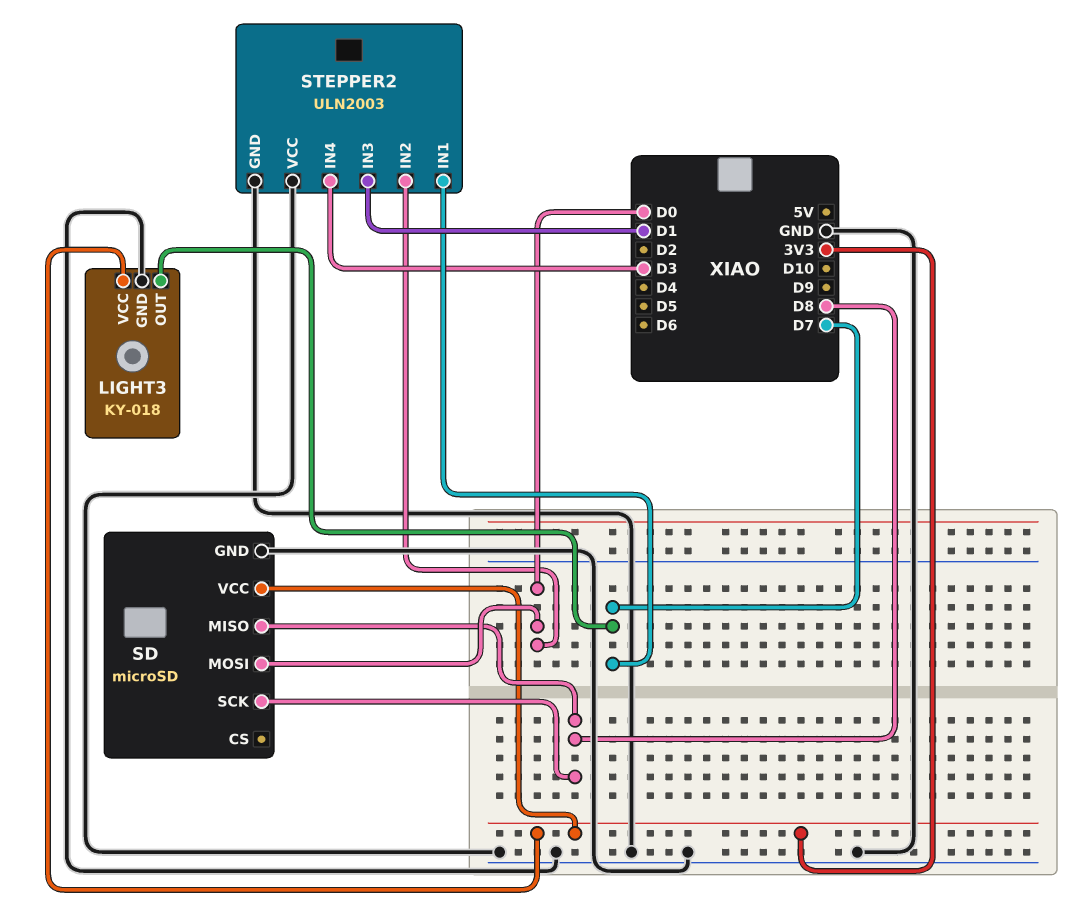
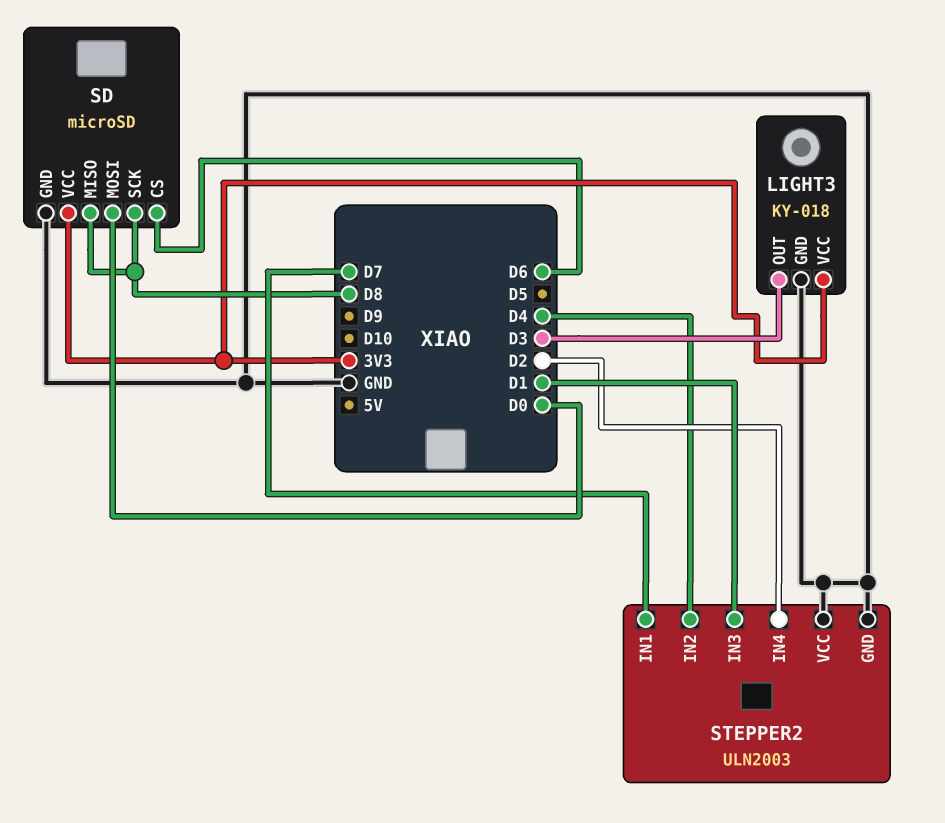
LIGHT3 pin OUT: D7 -> D3
SD pin CS: none -> D6
STEPPER2 pin IN2: D0 -> D4
STEPPER2 pin IN4: D3 -> D2

